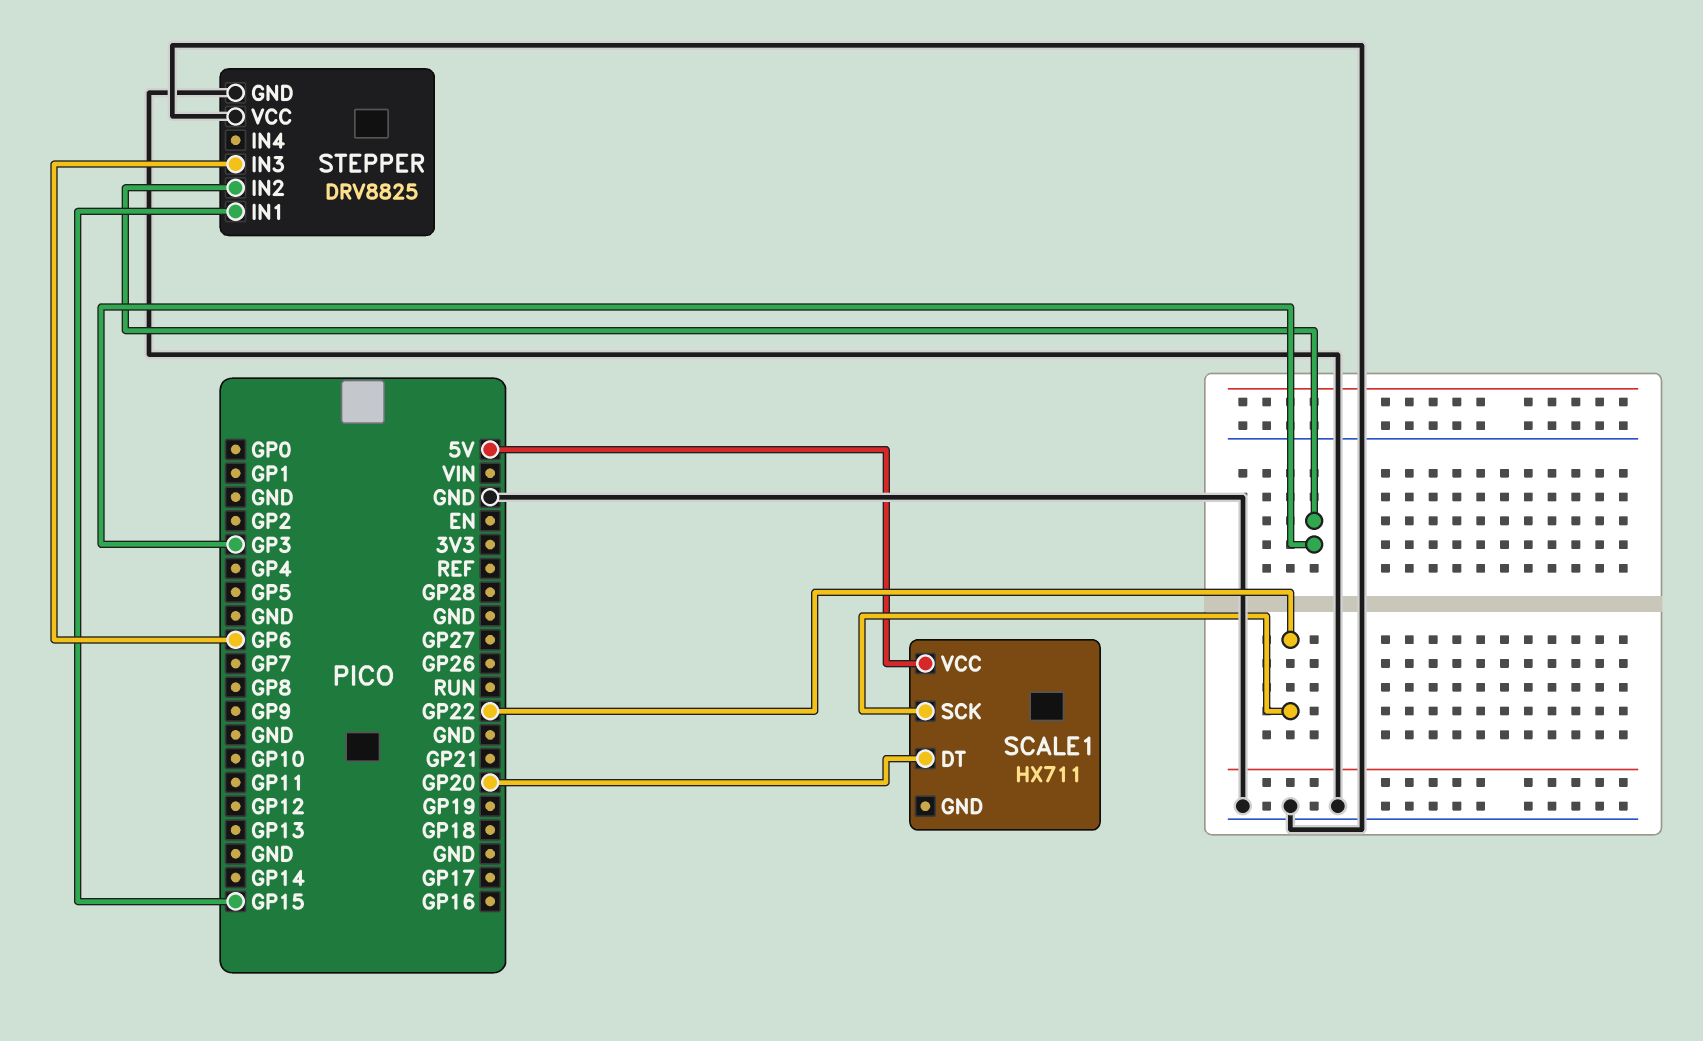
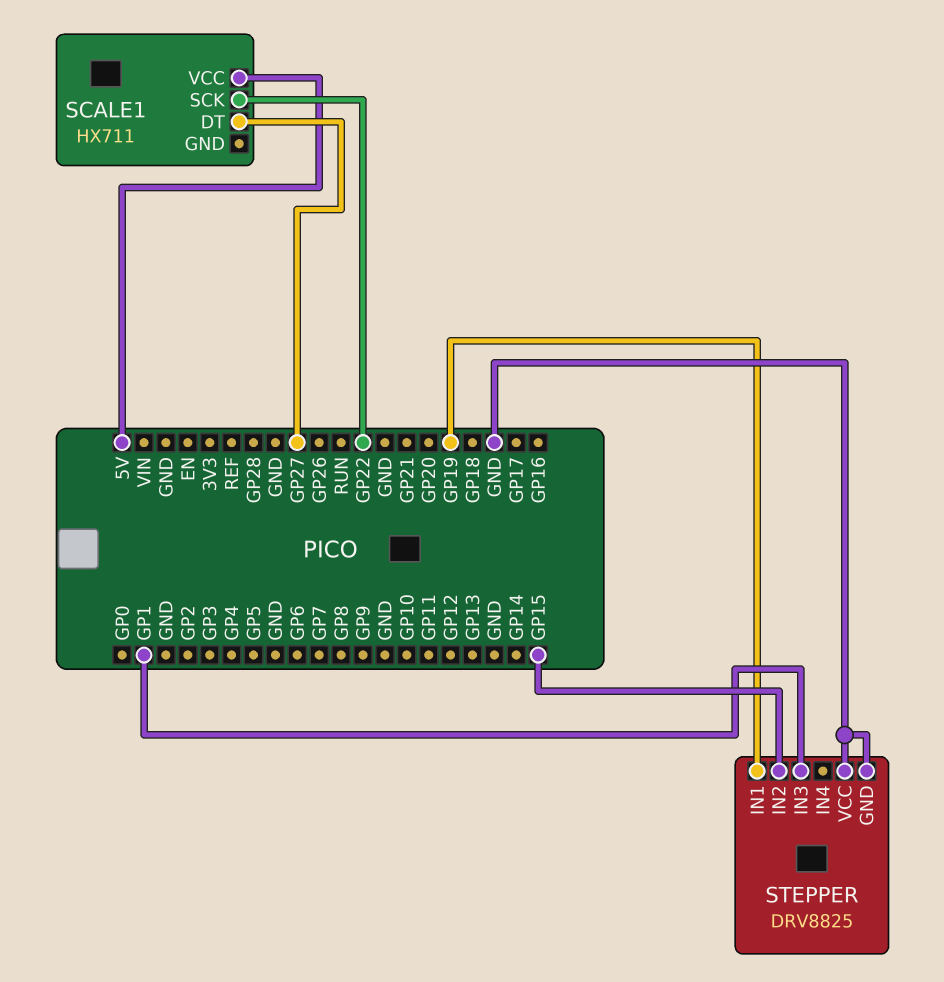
SCALE1 pin DT: GP20 -> GP27
STEPPER pin IN1: GP15 -> GP19
STEPPER pin IN2: GP3 -> GP15
STEPPER pin IN3: GP6 -> GP1

